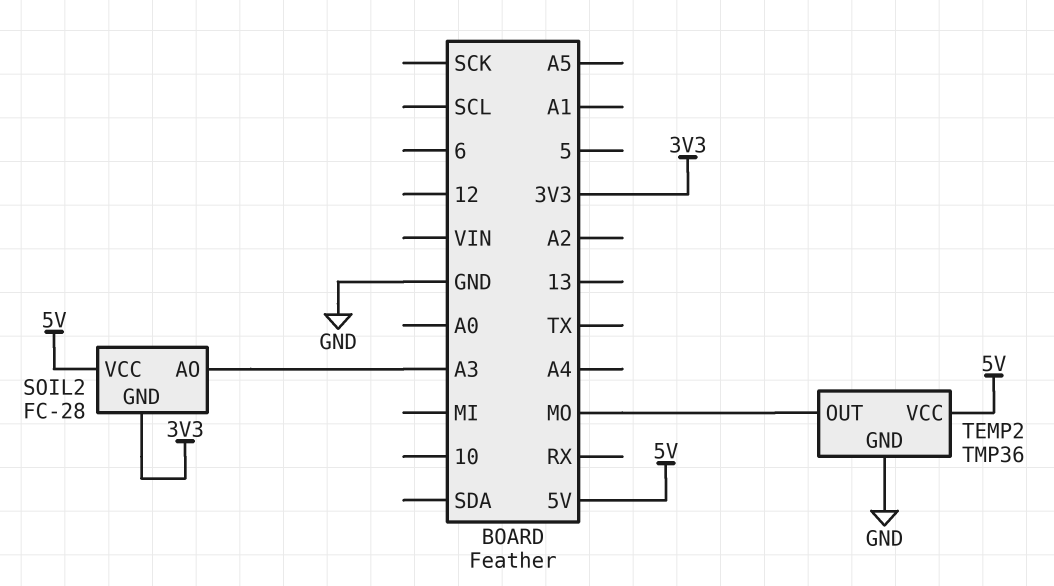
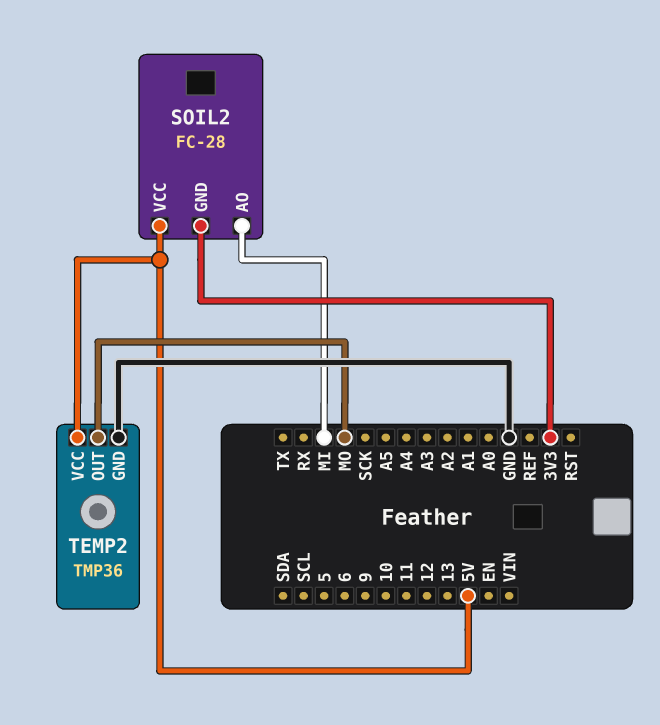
SOIL2 pin AO: A3 -> MI

